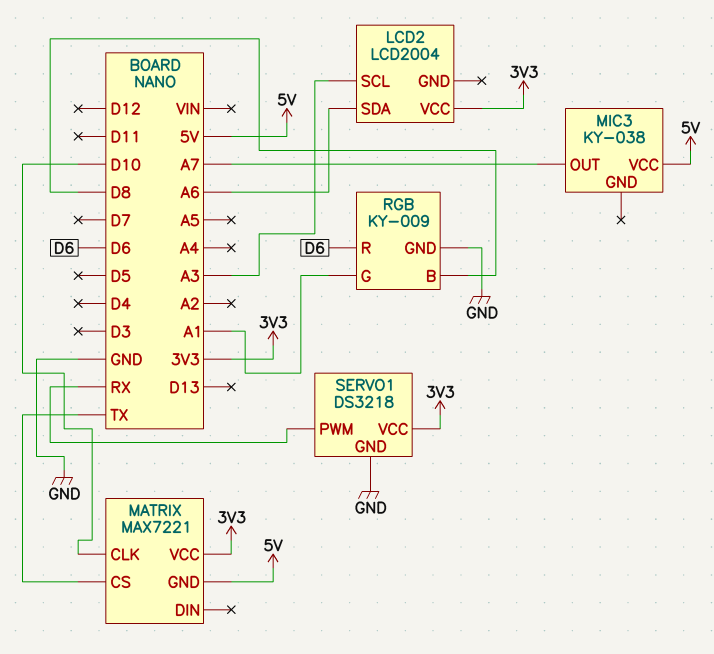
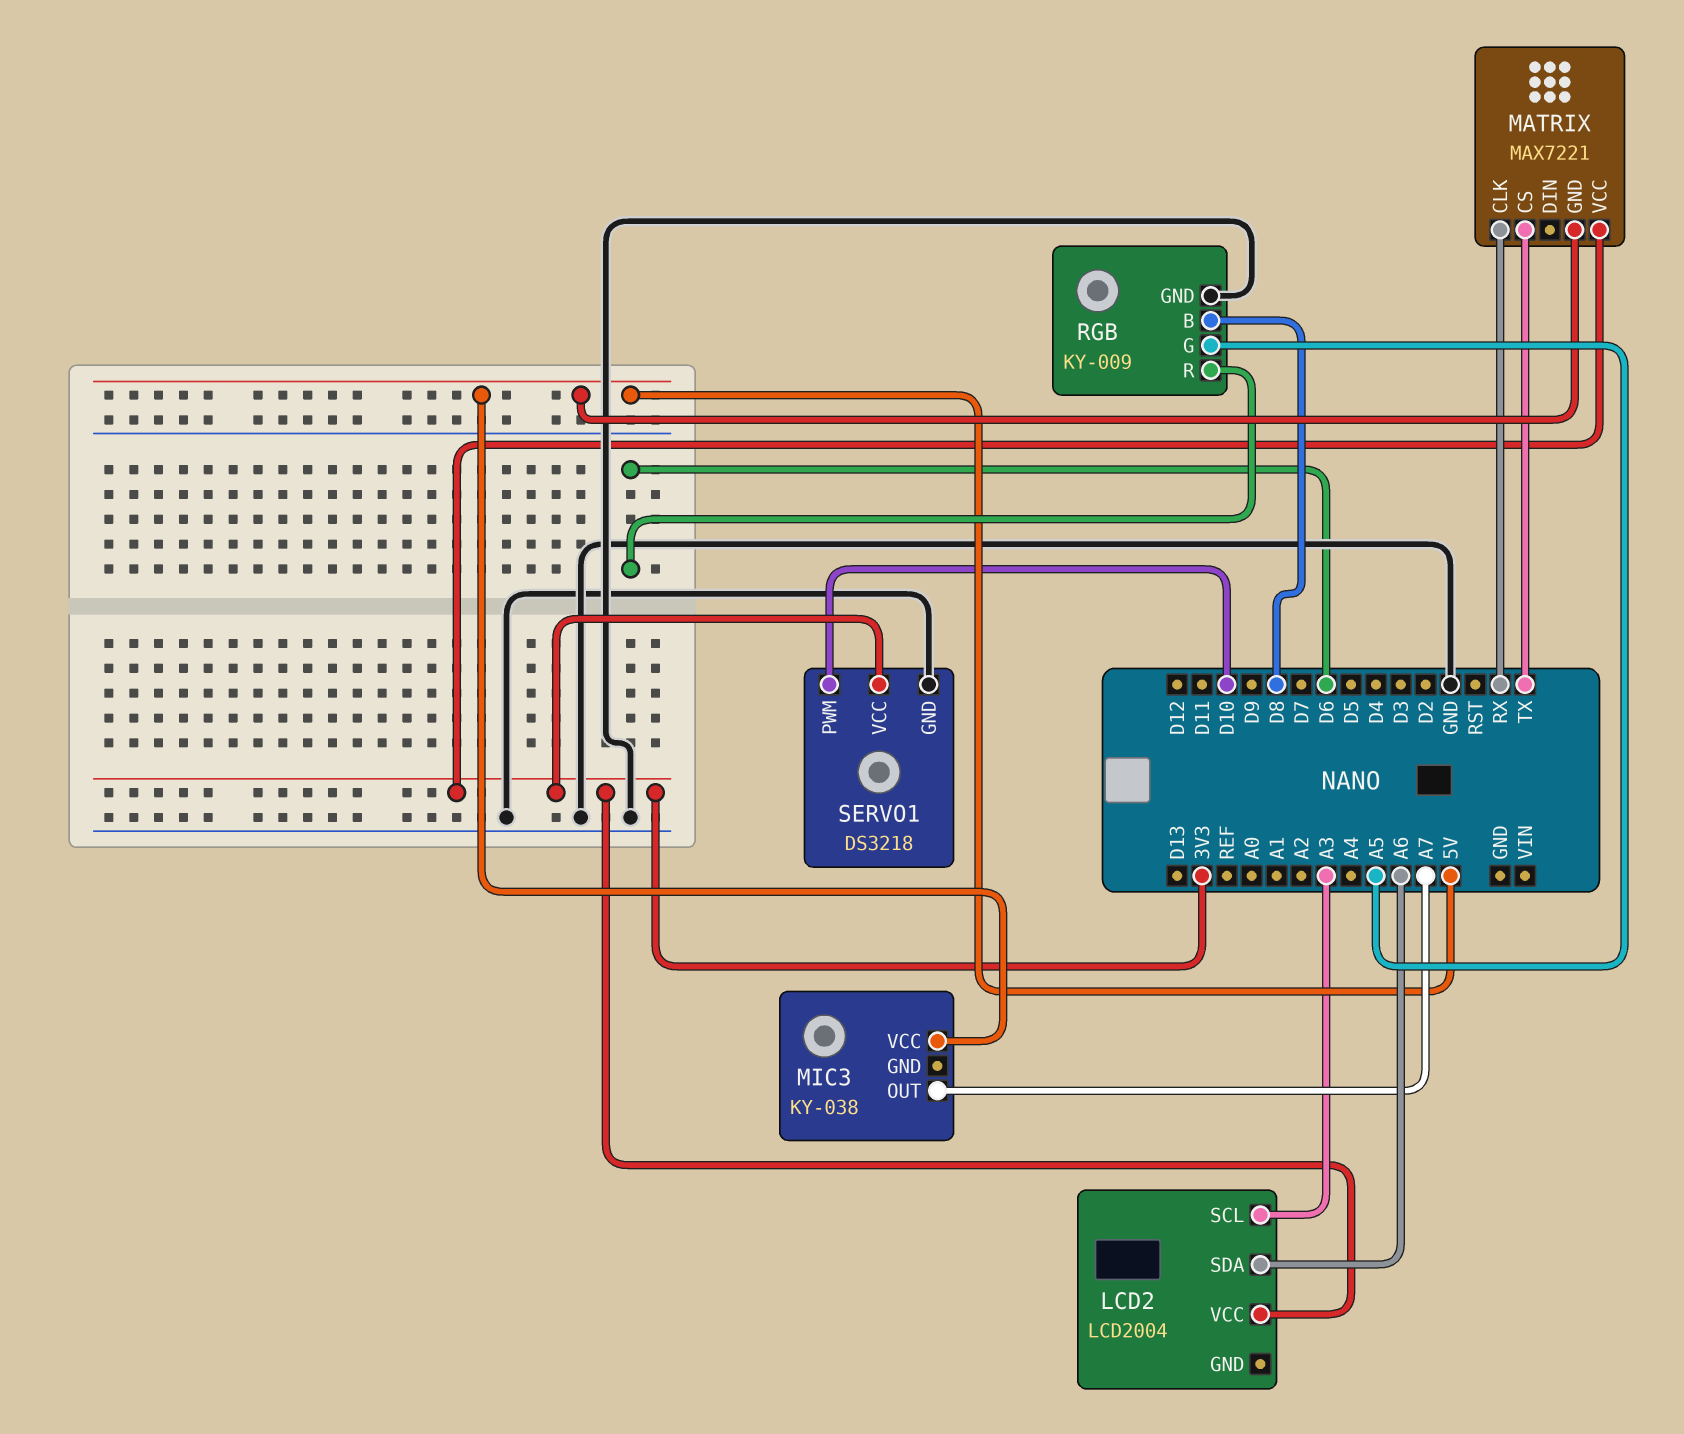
MATRIX pin CLK: D10 -> RX
RGB pin G: A1 -> A5
SERVO1 pin PWM: RX -> D10

